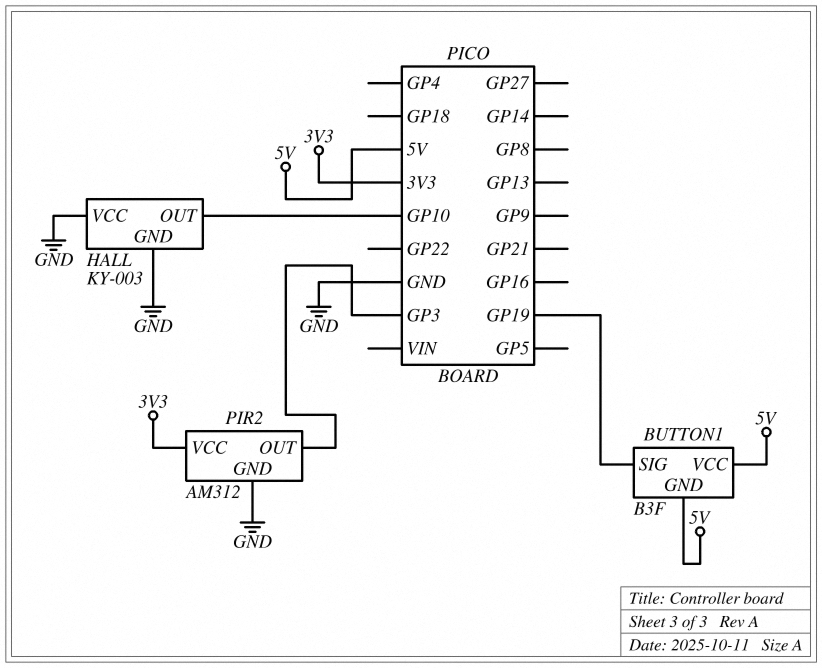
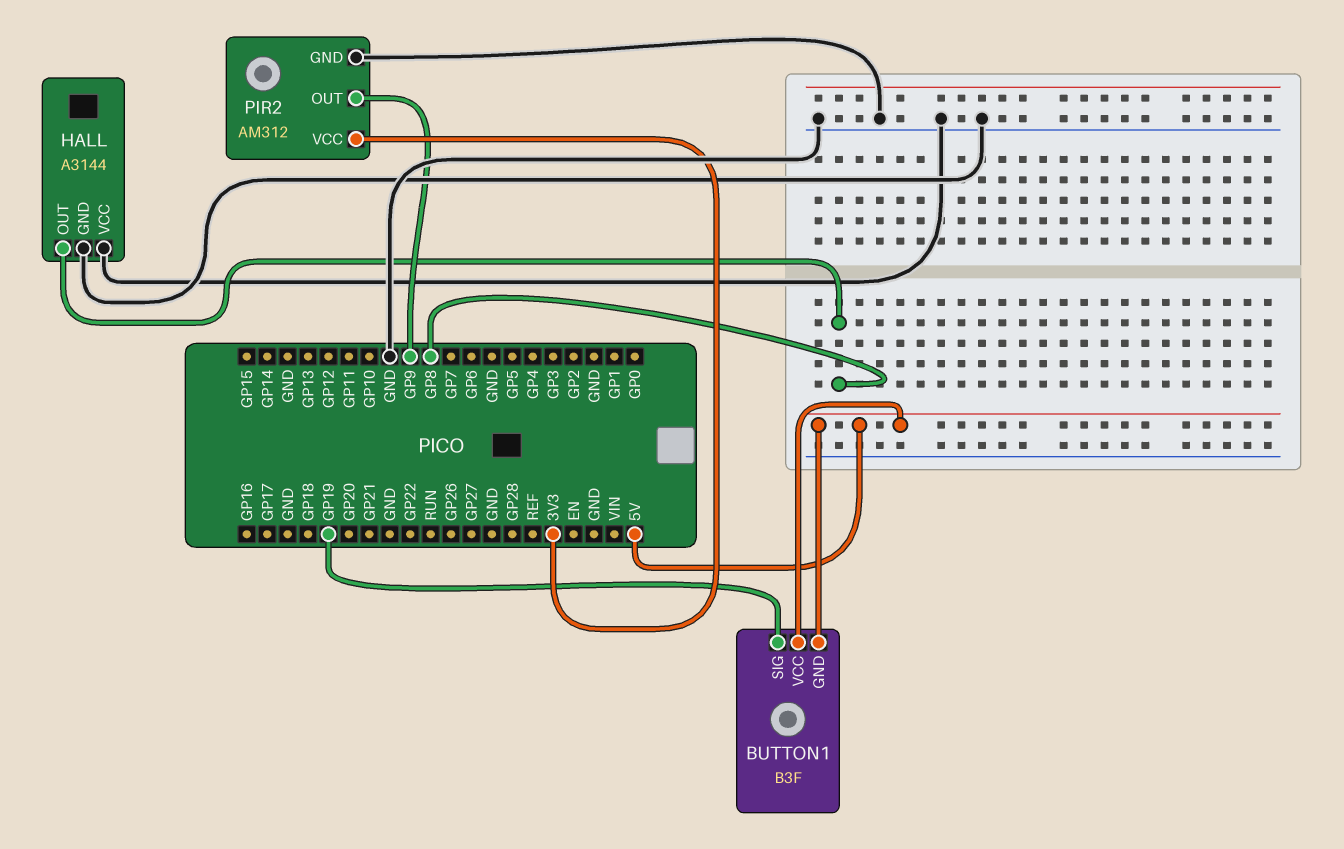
HALL: KY-003 -> A3144
HALL pin OUT: GP10 -> GP8
PIR2 pin OUT: GP3 -> GP9

